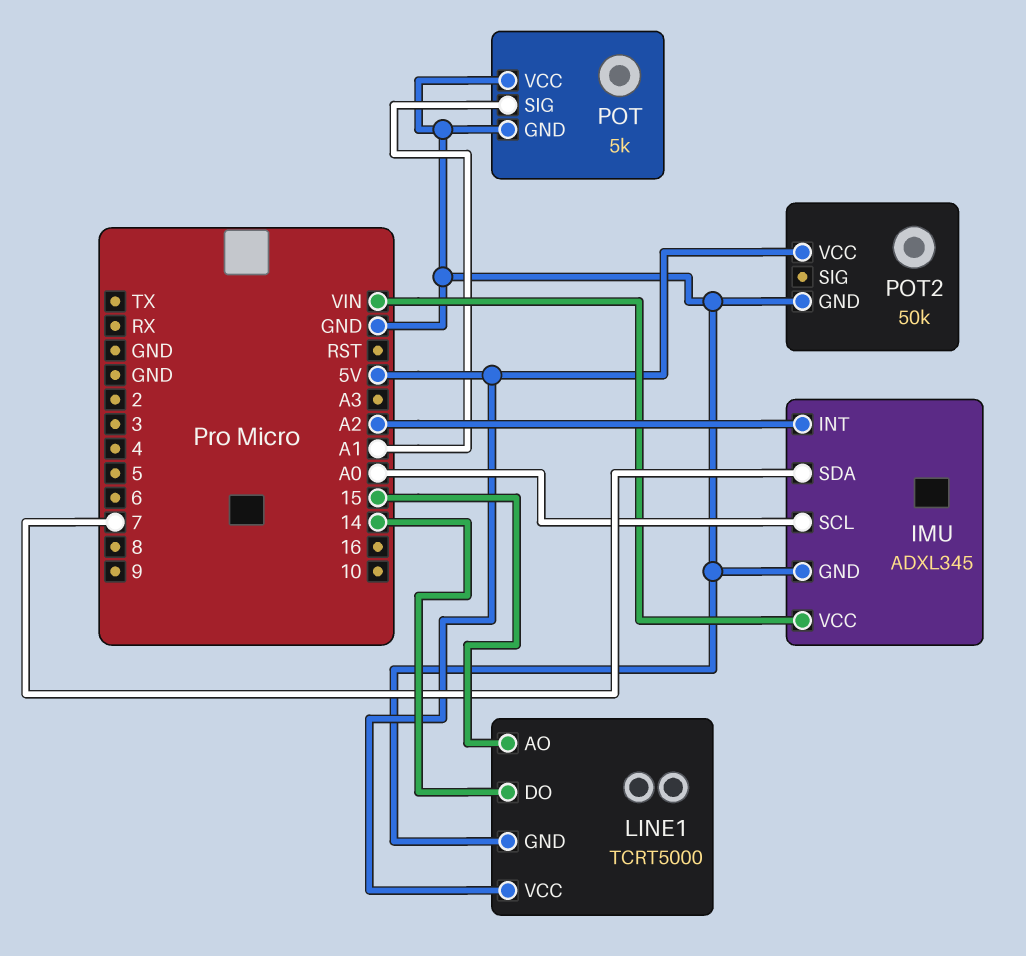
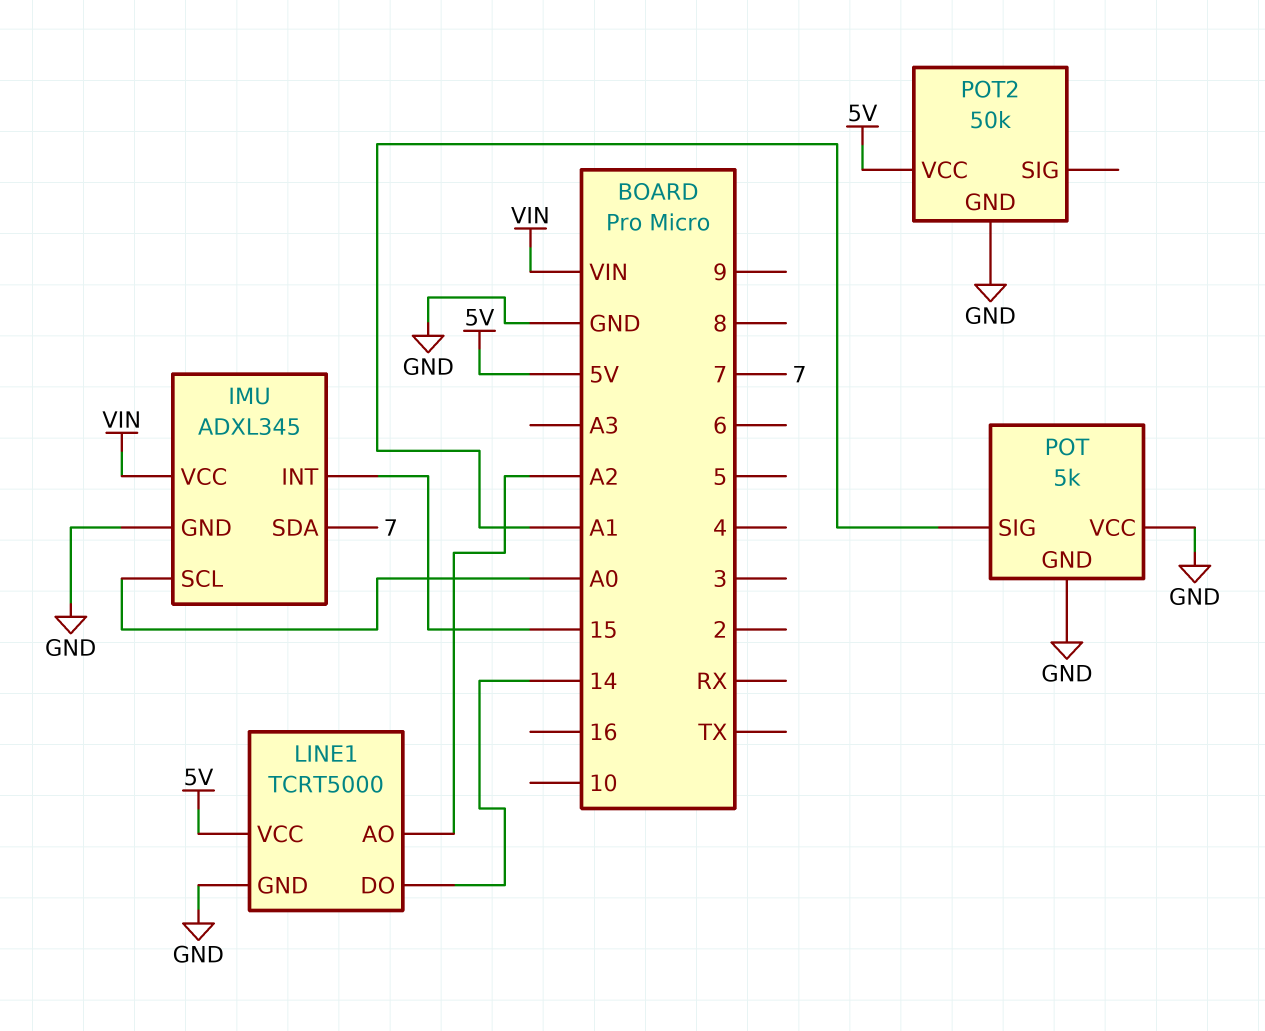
IMU pin INT: A2 -> 15
LINE1 pin AO: 15 -> A2

